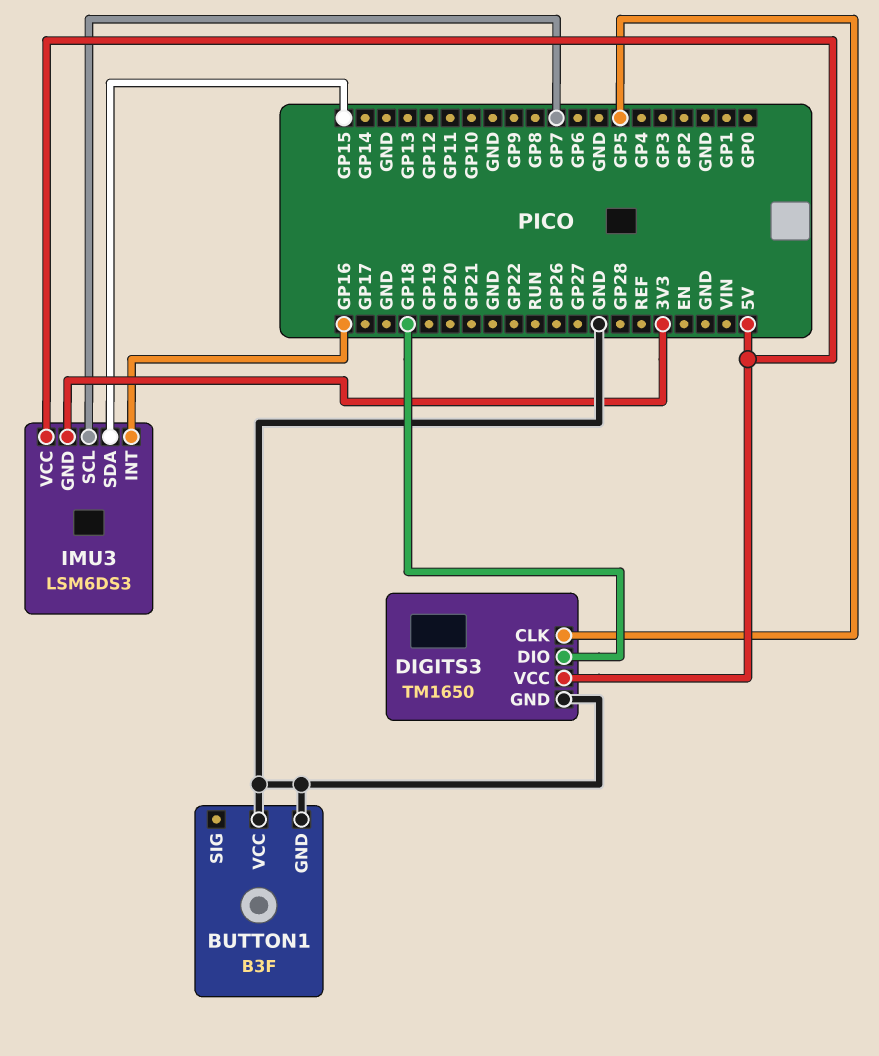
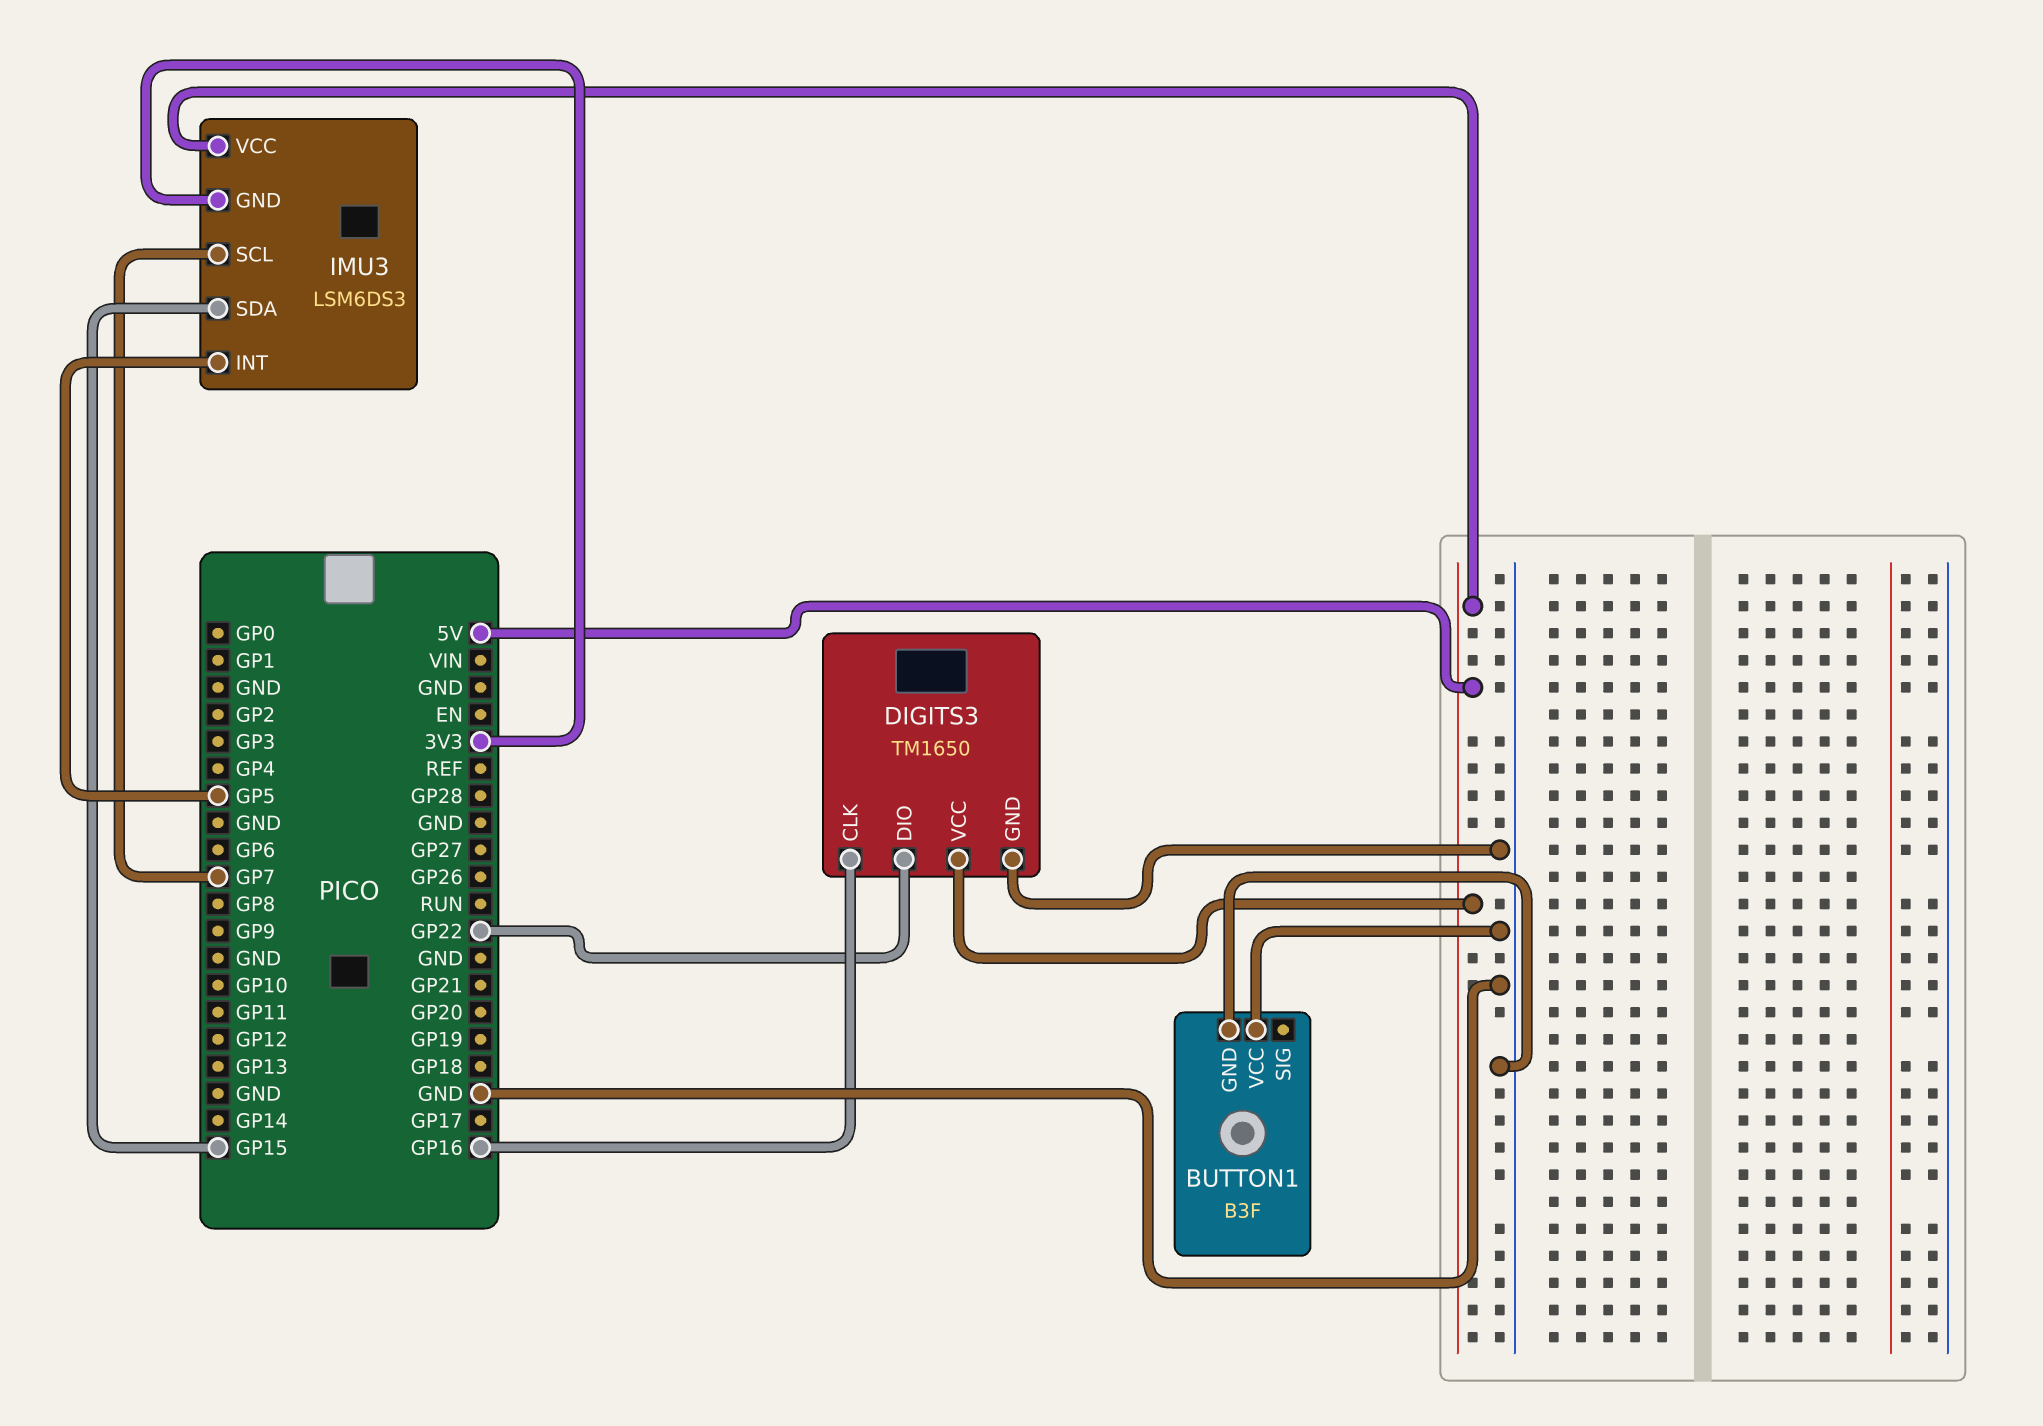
DIGITS3 pin CLK: GP5 -> GP16
DIGITS3 pin DIO: GP18 -> GP22
IMU3 pin INT: GP16 -> GP5

